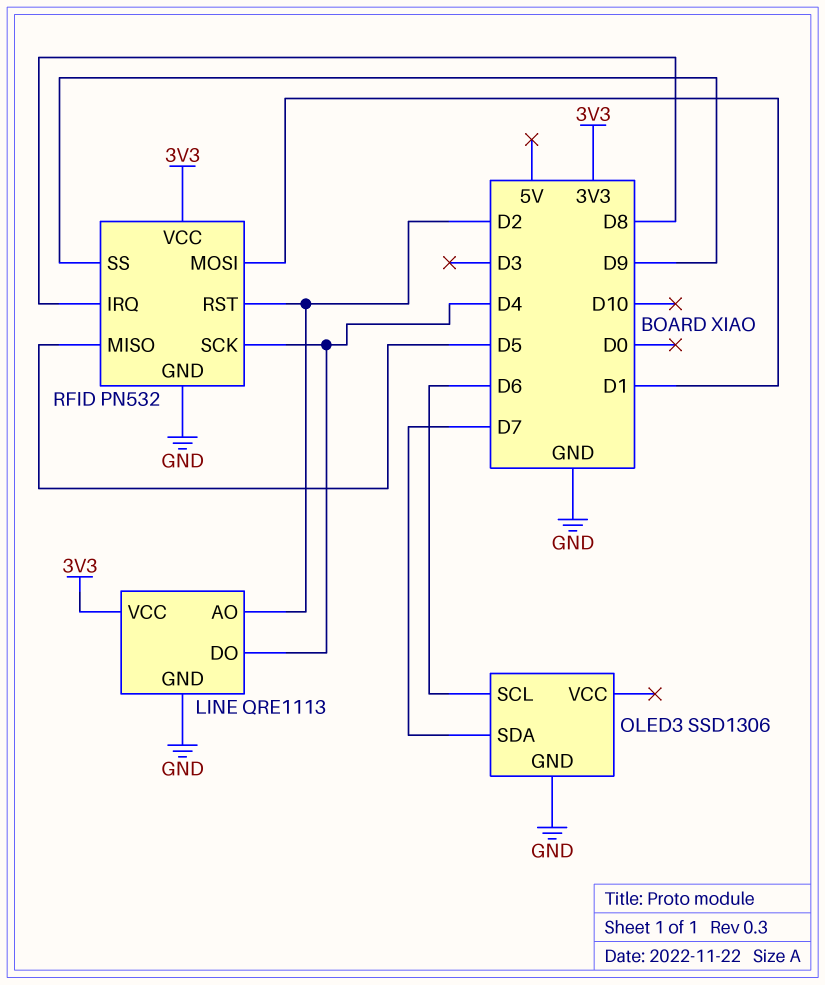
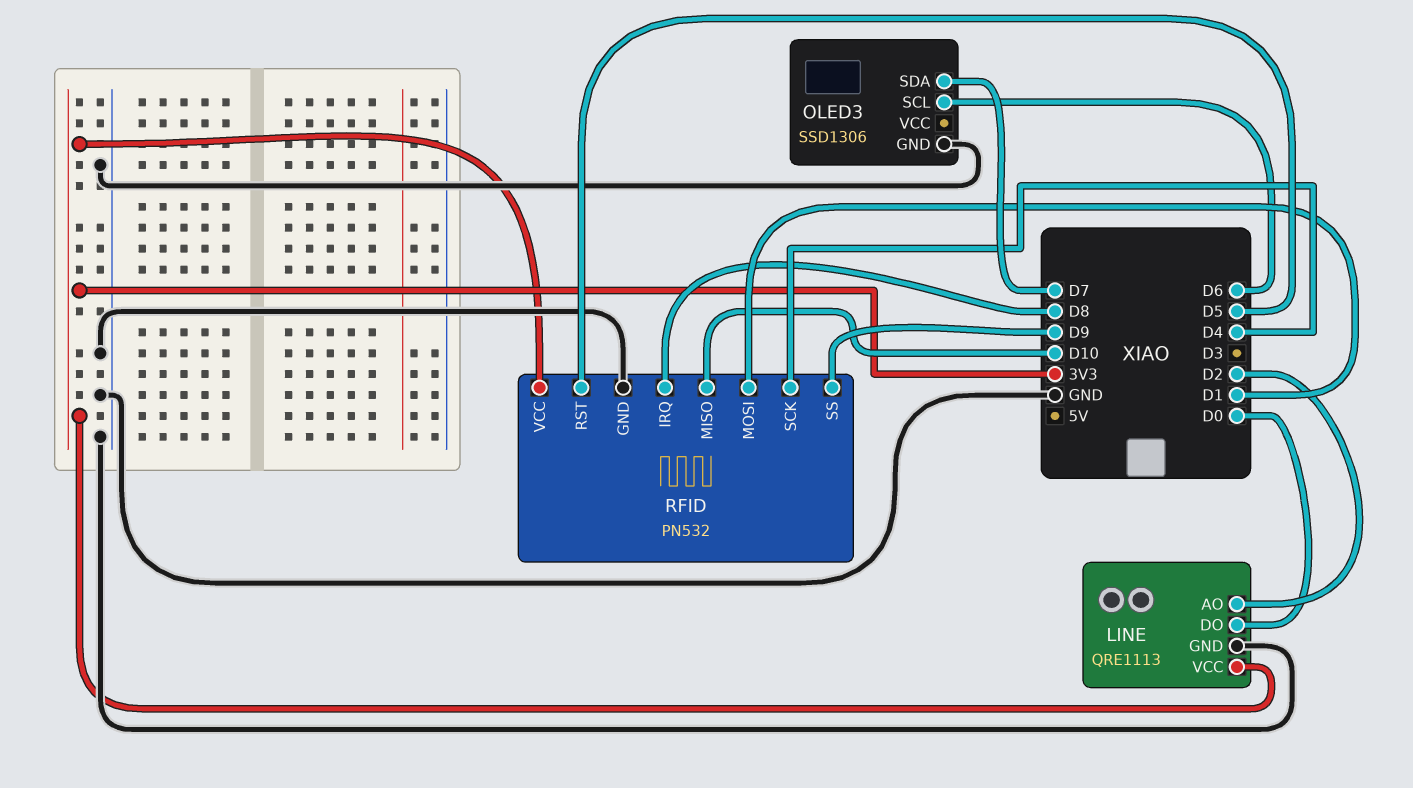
LINE pin DO: D4 -> D0
RFID pin MISO: D5 -> D10
RFID pin RST: D2 -> D5

